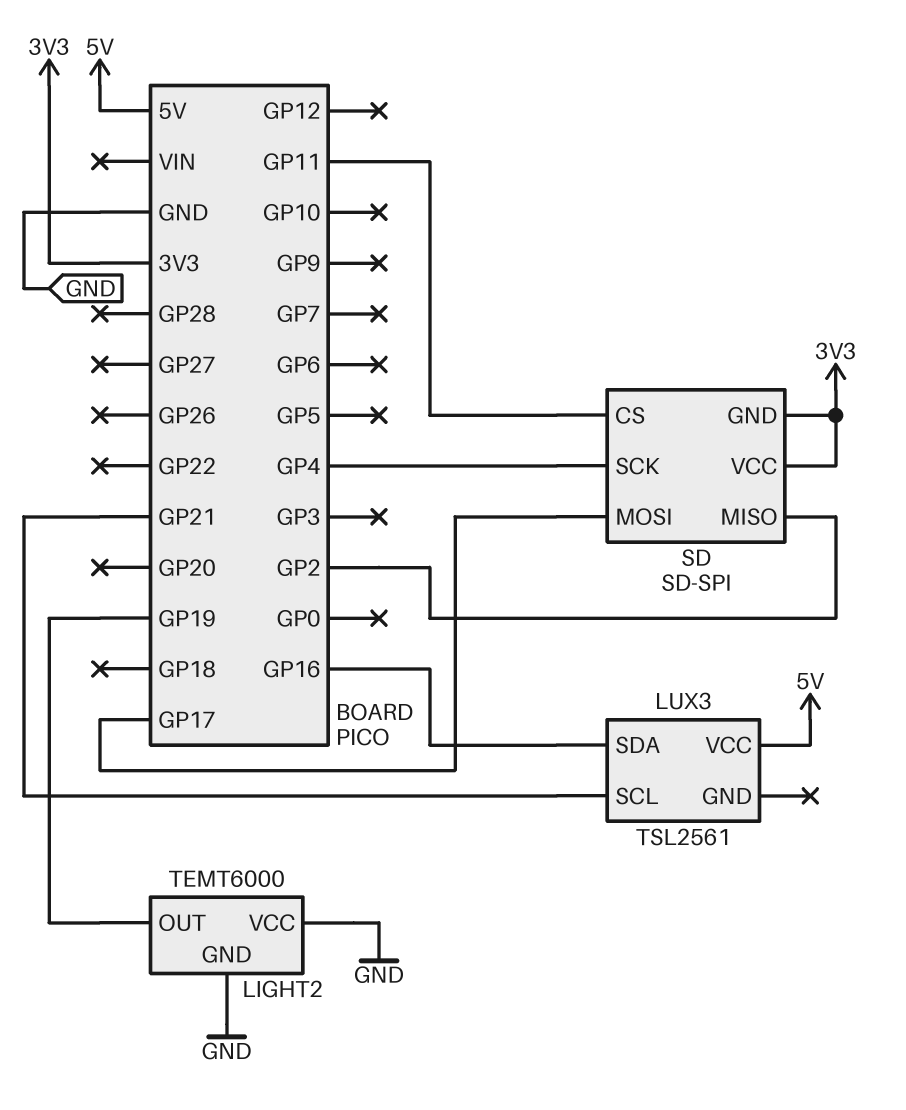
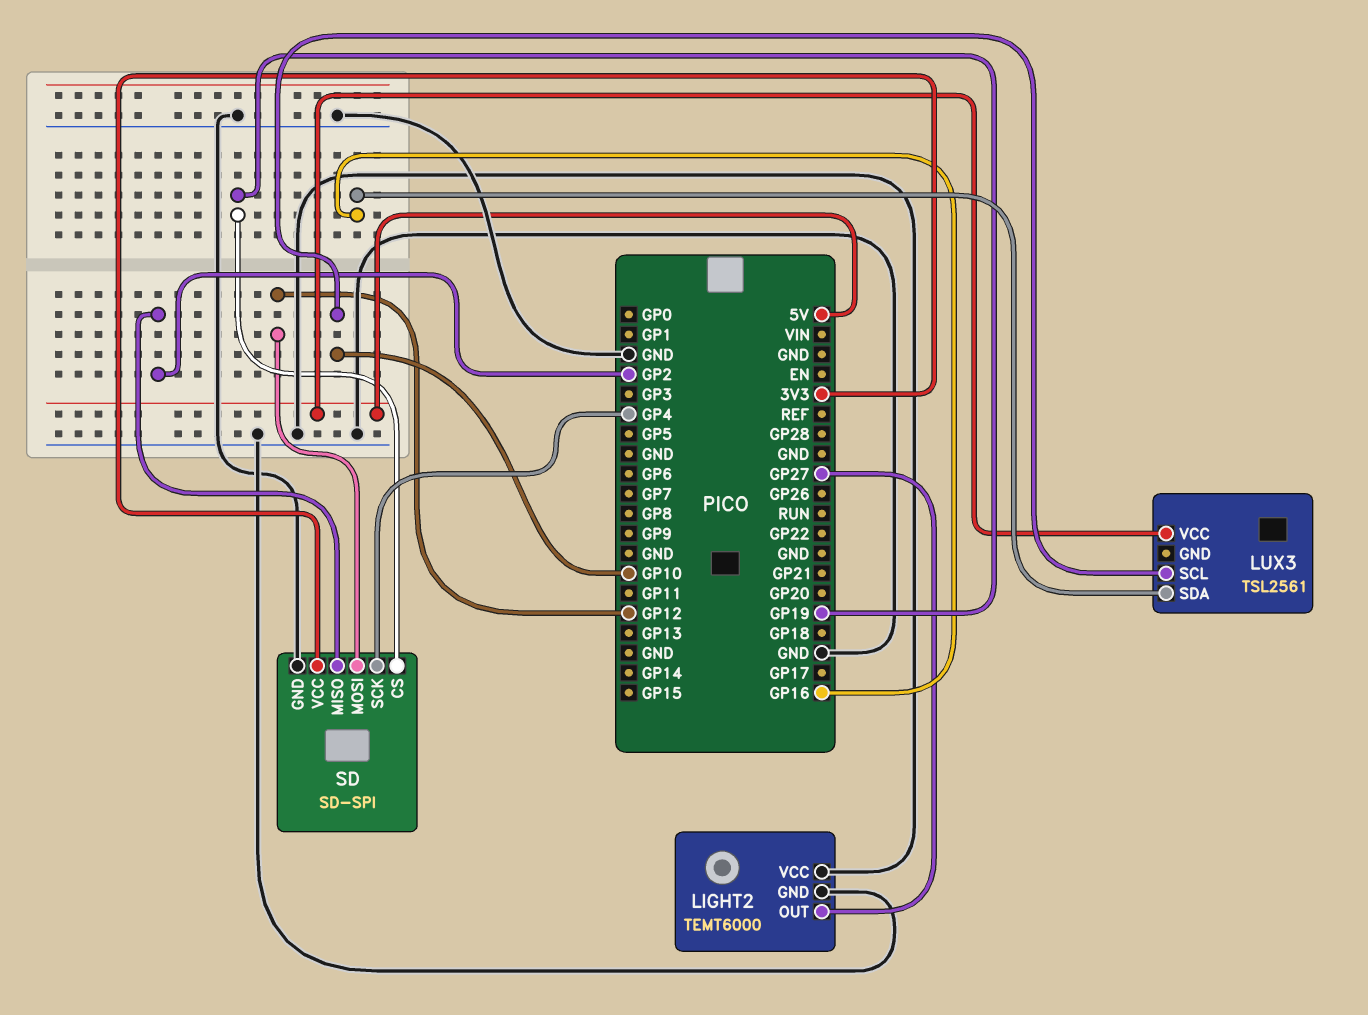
LIGHT2 pin OUT: GP19 -> GP27
LUX3 pin SCL: GP21 -> GP10
SD pin CS: GP11 -> GP19
SD pin GND: 3V3 -> GND
SD pin MOSI: GP17 -> GP12

